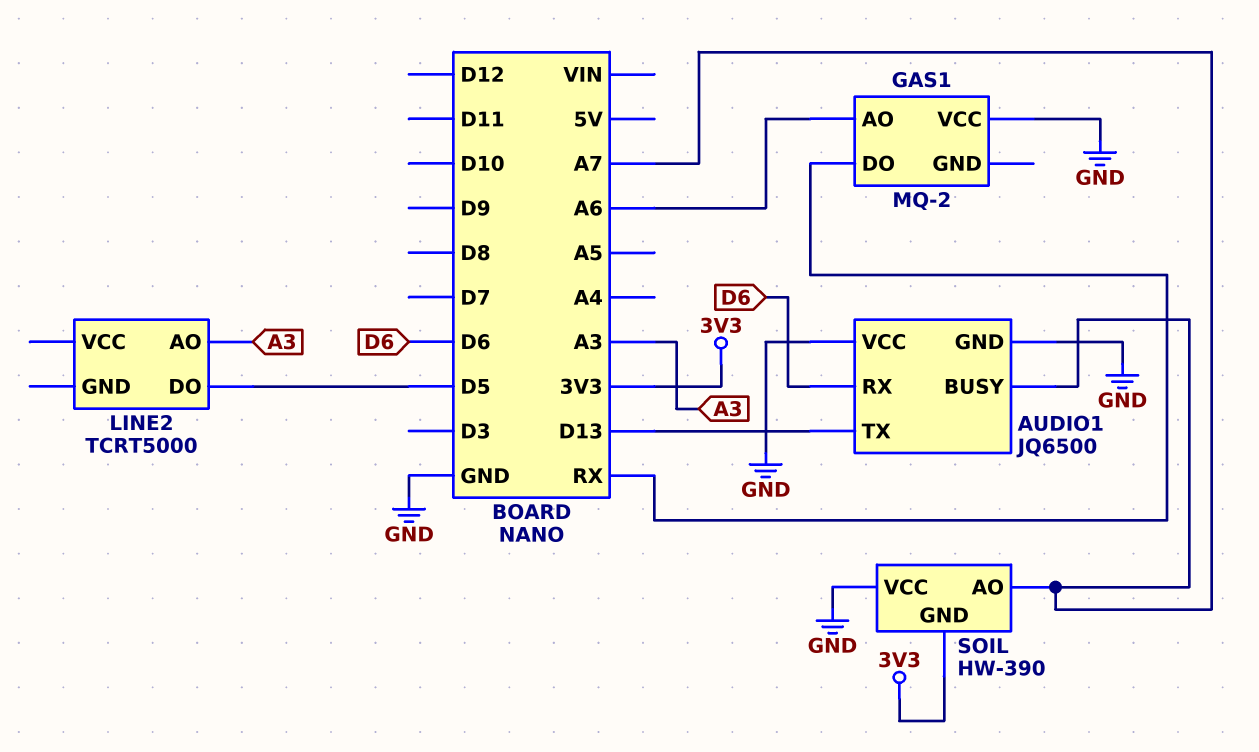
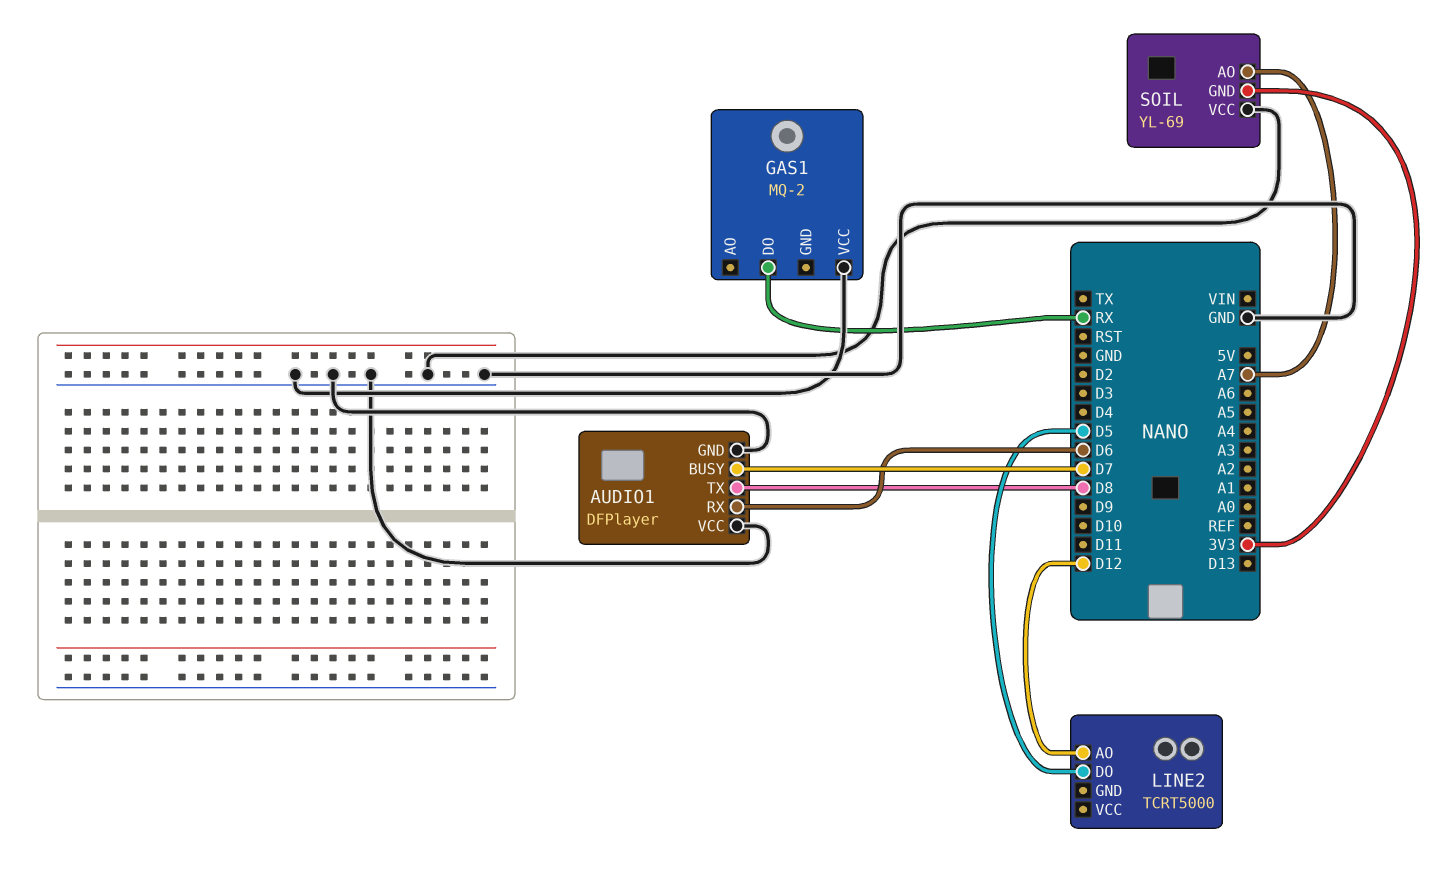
AUDIO1: JQ6500 -> DFPlayer
AUDIO1 pin BUSY: A7 -> D7
AUDIO1 pin TX: D13 -> D8
GAS1 pin AO: A6 -> none
LINE2 pin AO: A3 -> D12
SOIL: HW-390 -> YL-69

